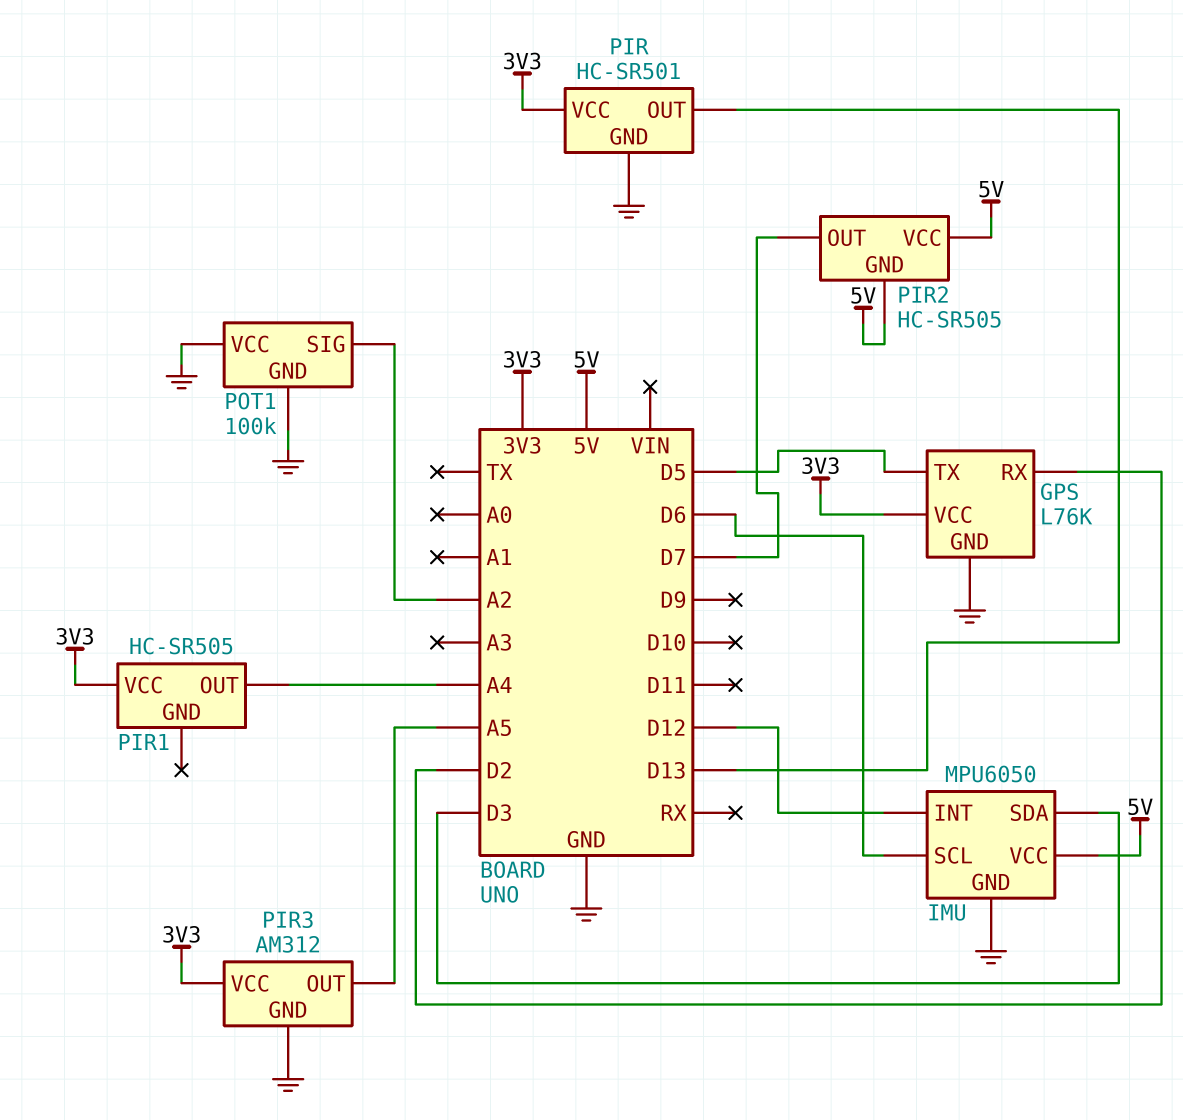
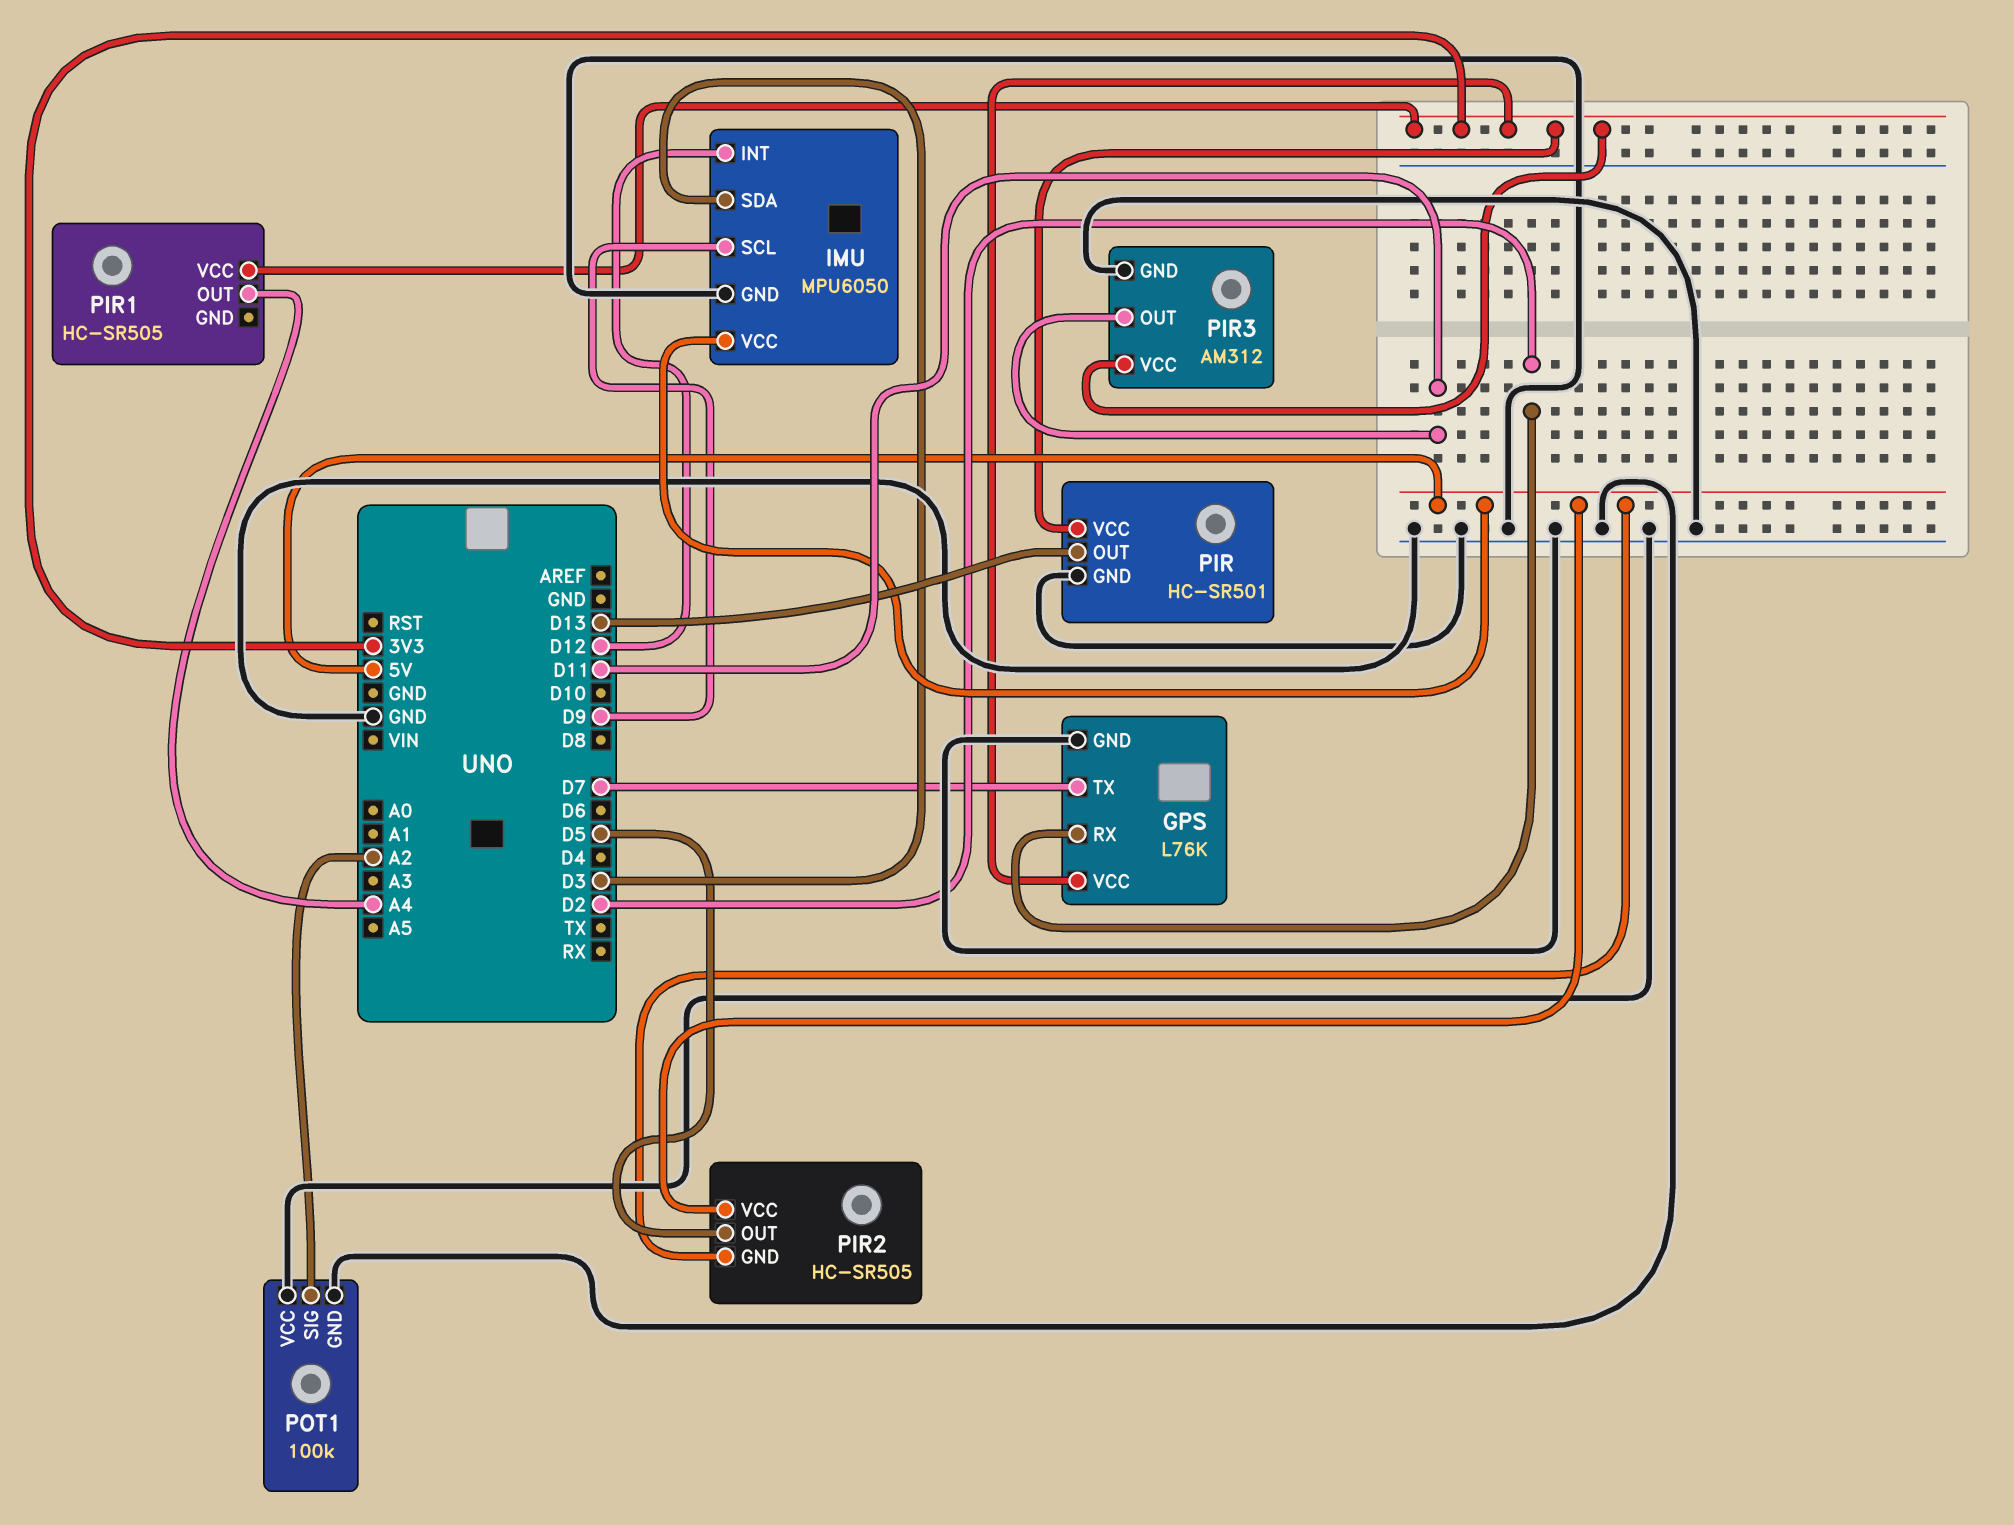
GPS pin TX: D5 -> D7
IMU pin SCL: D6 -> D9
PIR2 pin OUT: D7 -> D5
PIR3 pin OUT: A5 -> D11

